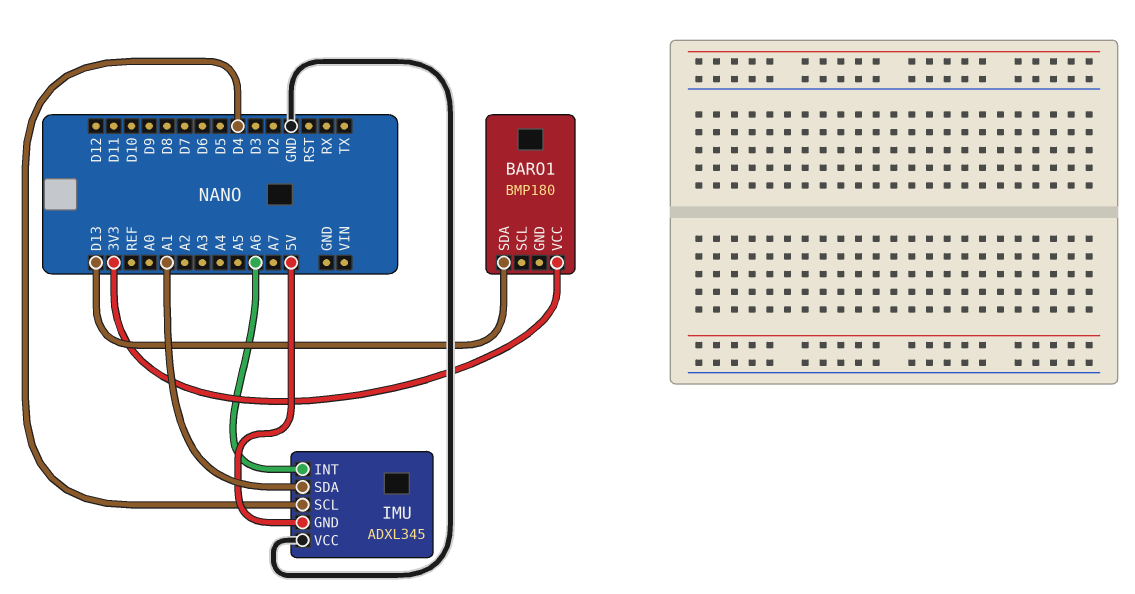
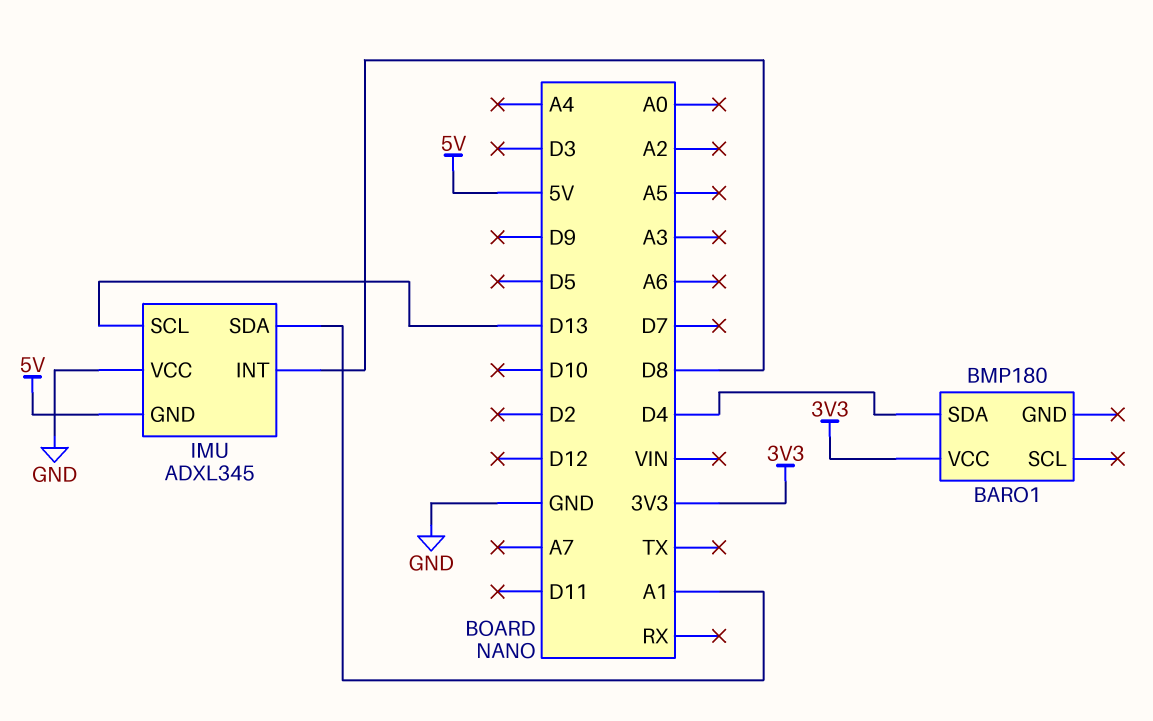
BARO1 pin SDA: D13 -> D4
IMU pin INT: A6 -> D8
IMU pin SCL: D4 -> D13

